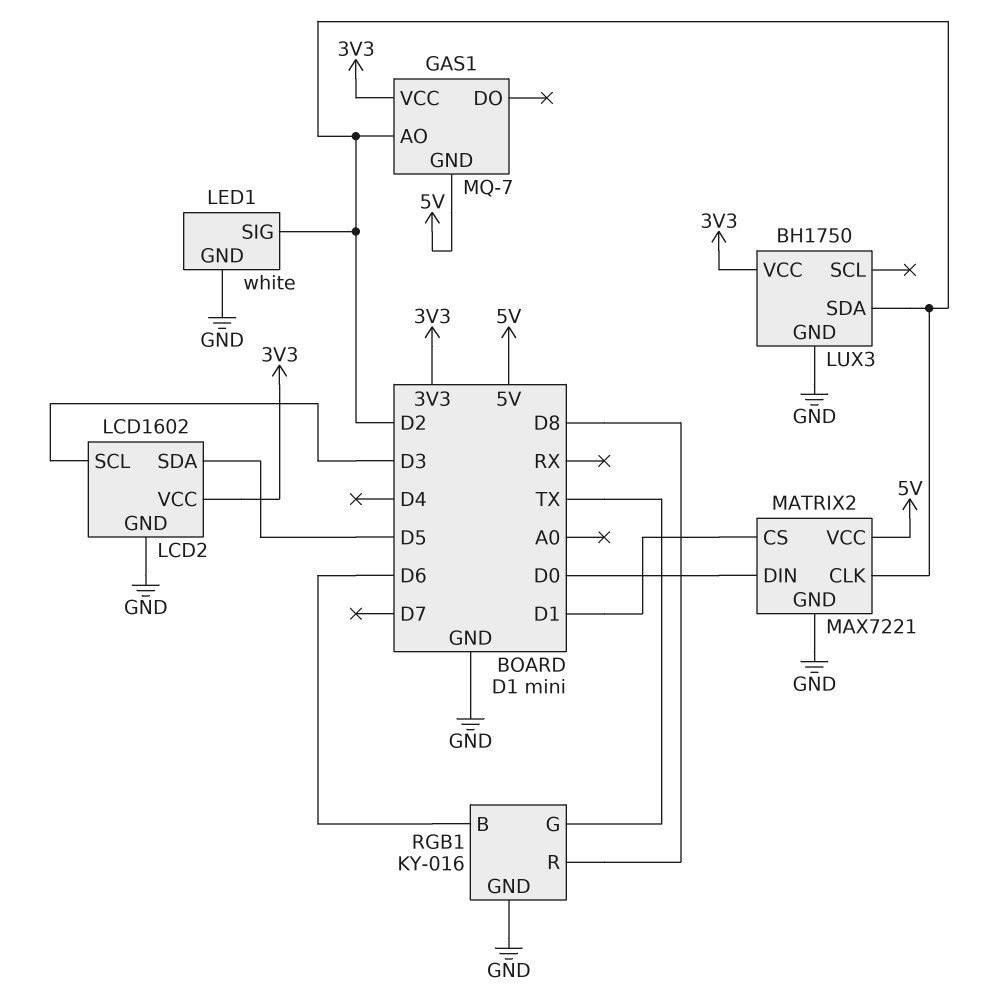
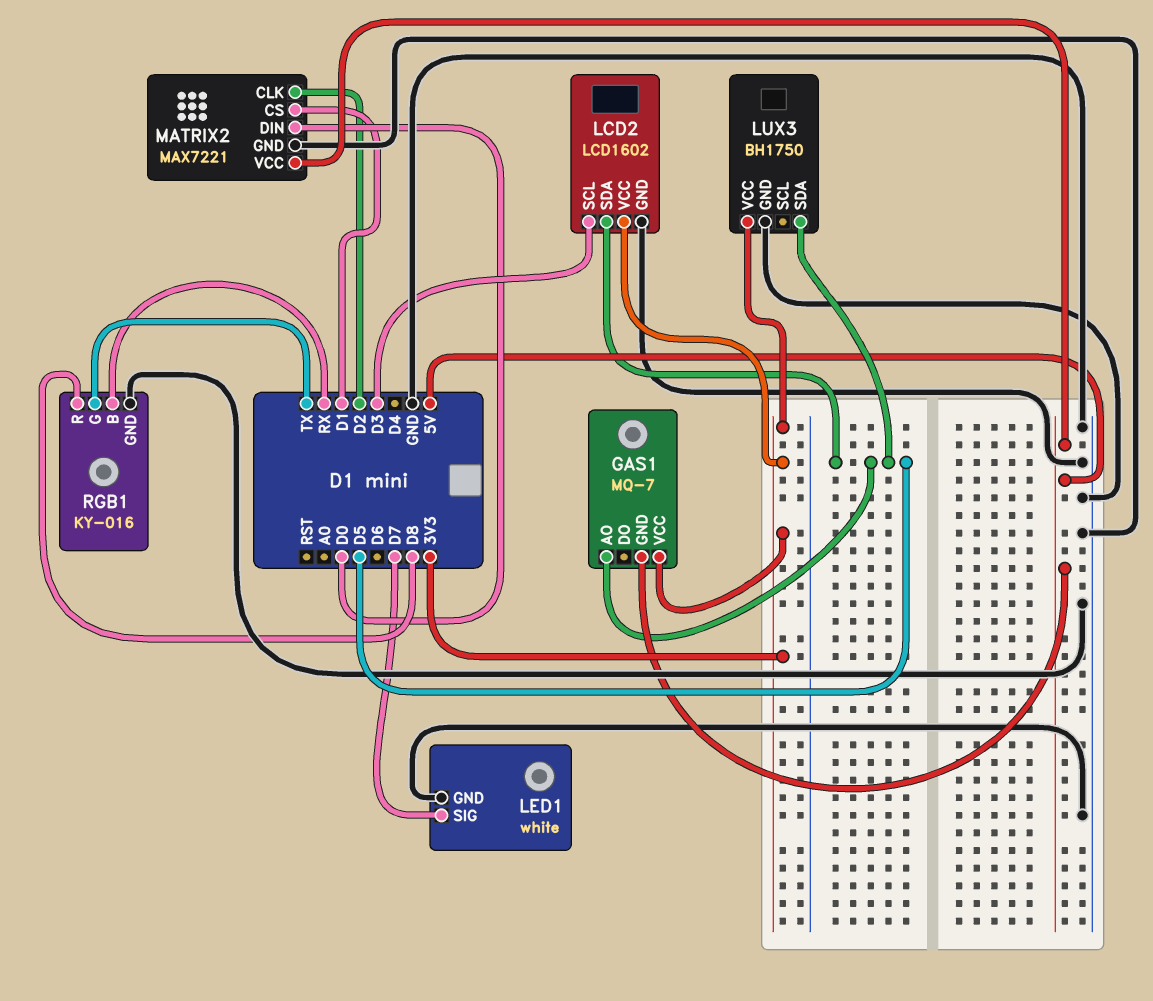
GAS1 pin AO: D2 -> D5
LED1 pin SIG: D2 -> D7
LUX3 pin SDA: D2 -> D5
RGB1 pin B: D6 -> RX

